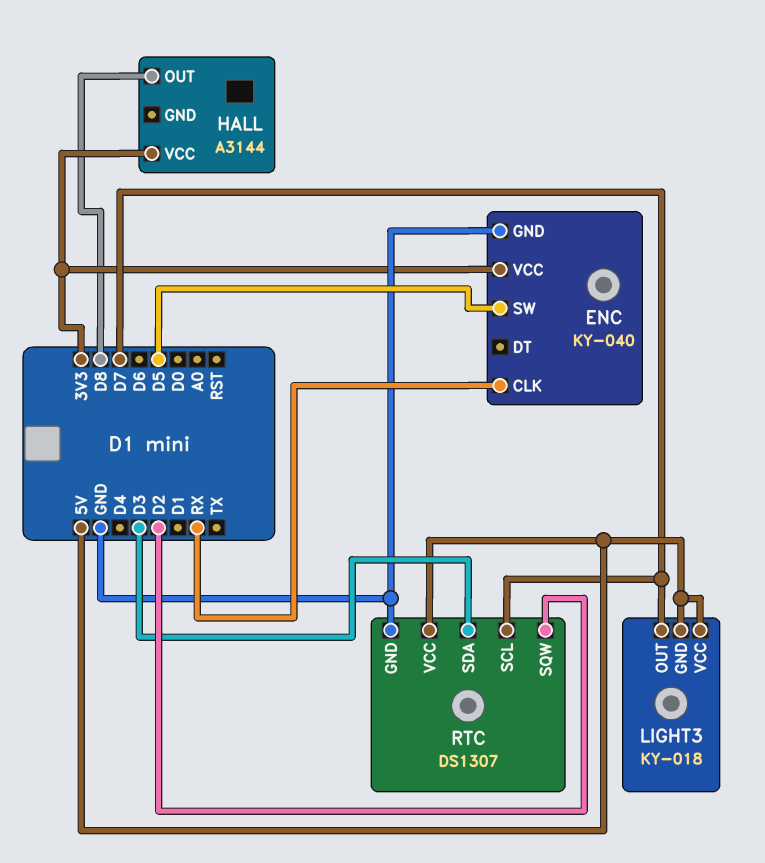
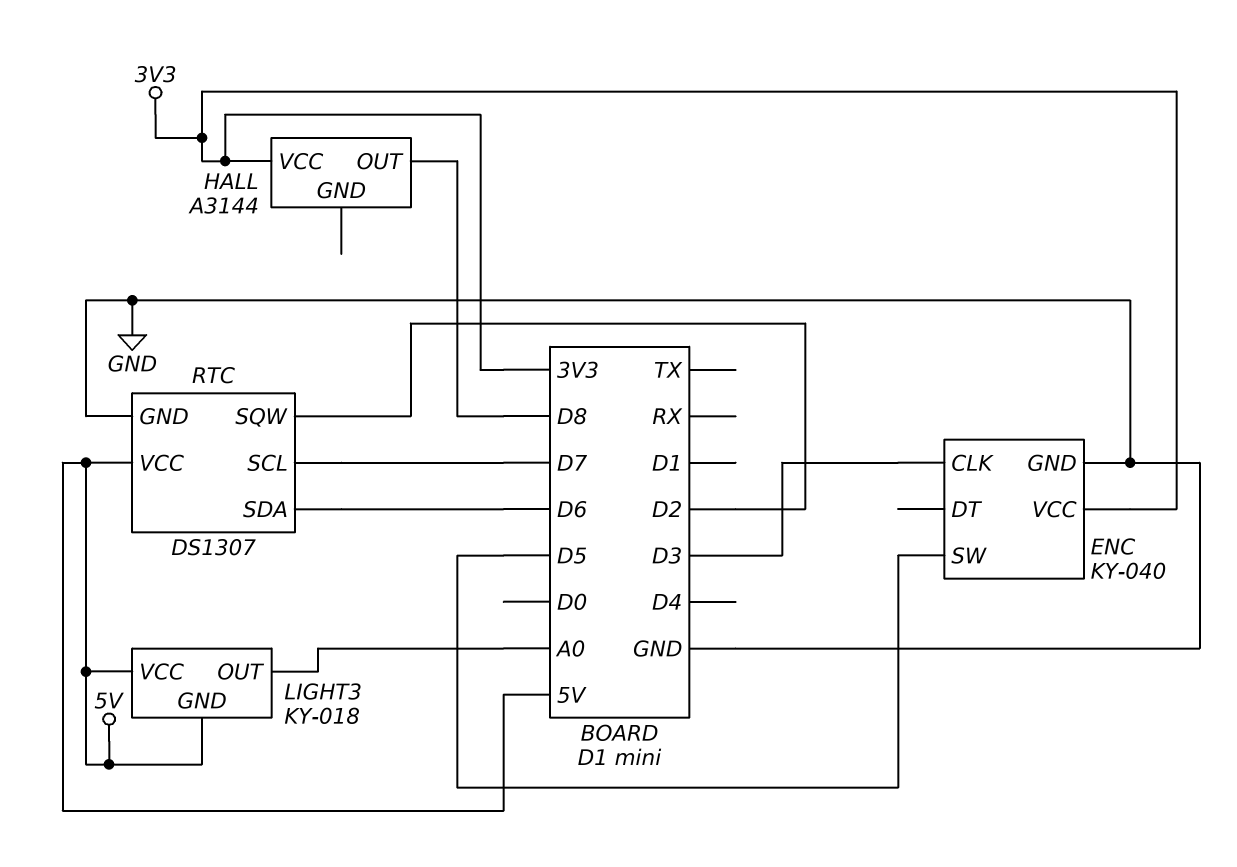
ENC pin CLK: RX -> D3
LIGHT3 pin OUT: D7 -> A0
RTC pin SDA: D3 -> D6

